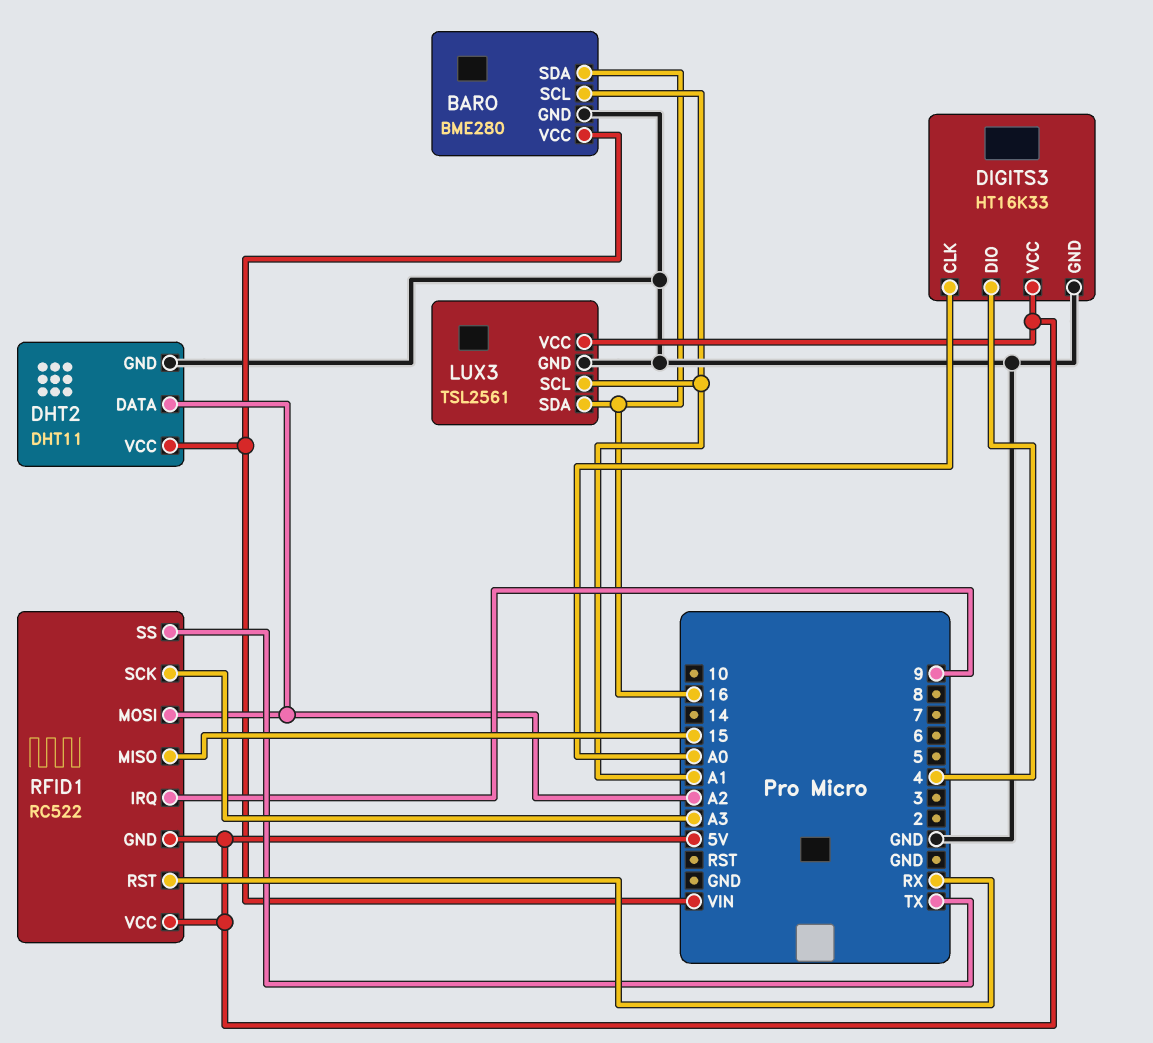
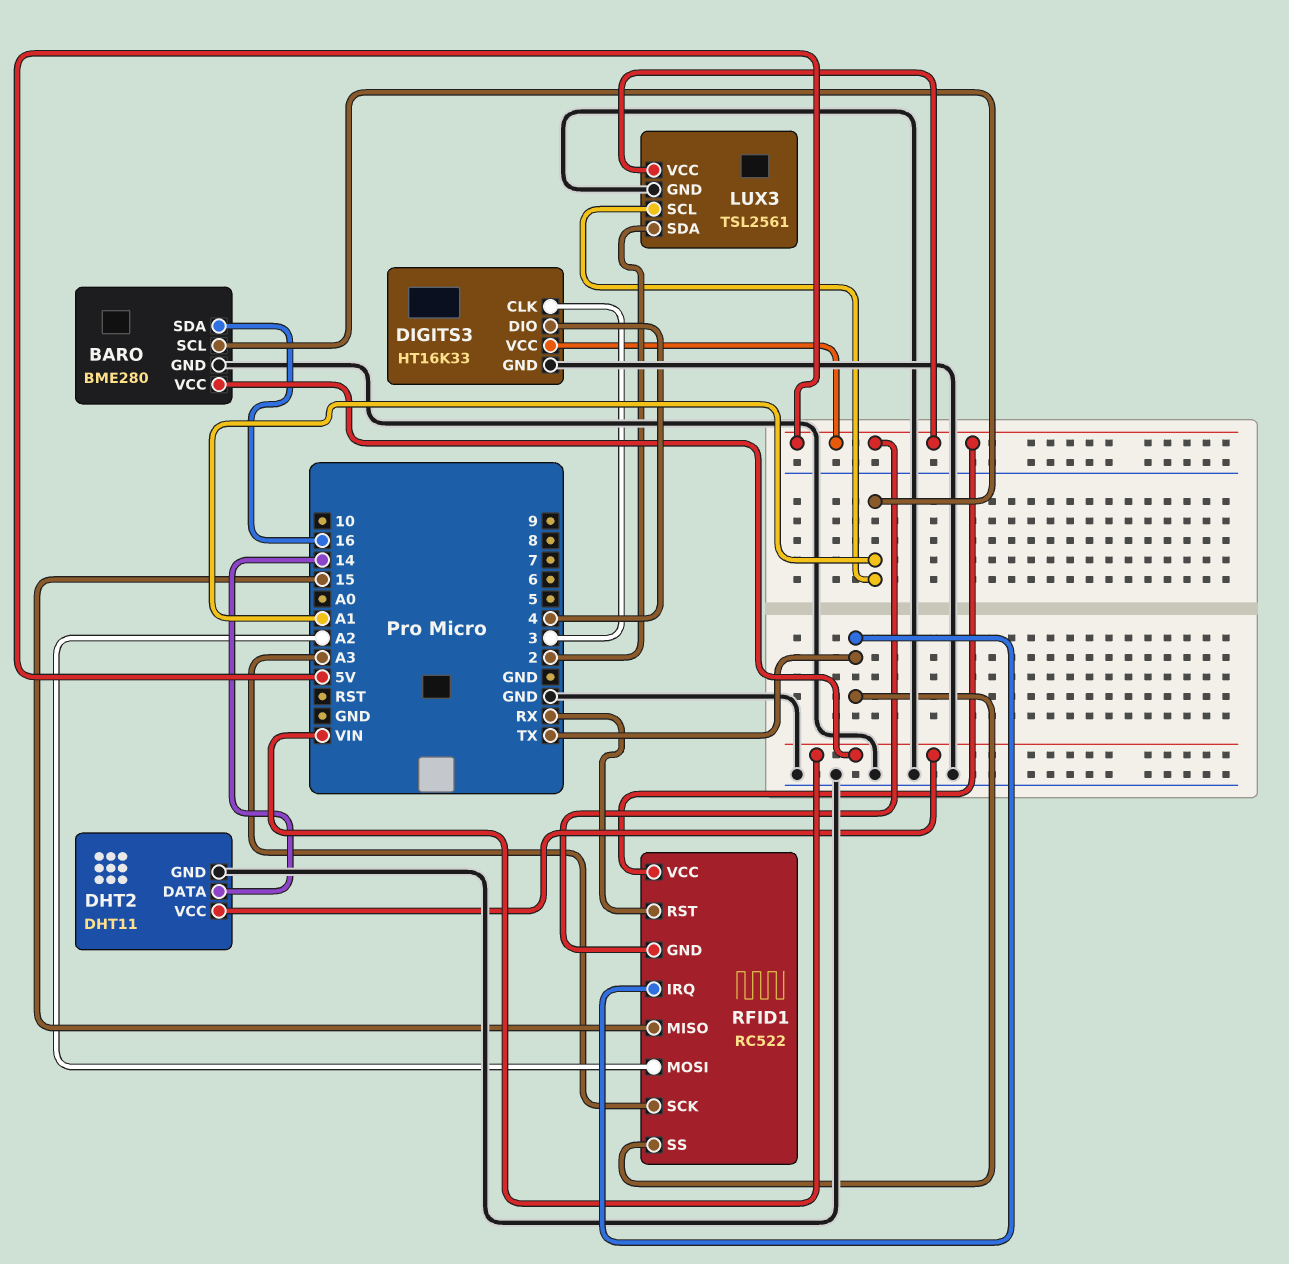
DHT2 pin DATA: A2 -> 14
DIGITS3 pin CLK: A0 -> 3
LUX3 pin SDA: 16 -> 2
RFID1 pin IRQ: 9 -> TX

